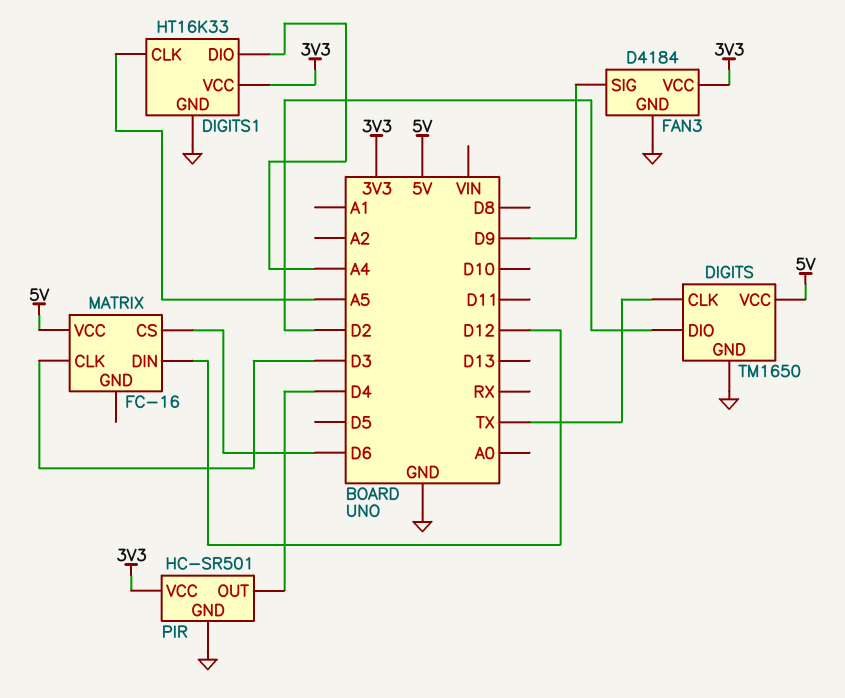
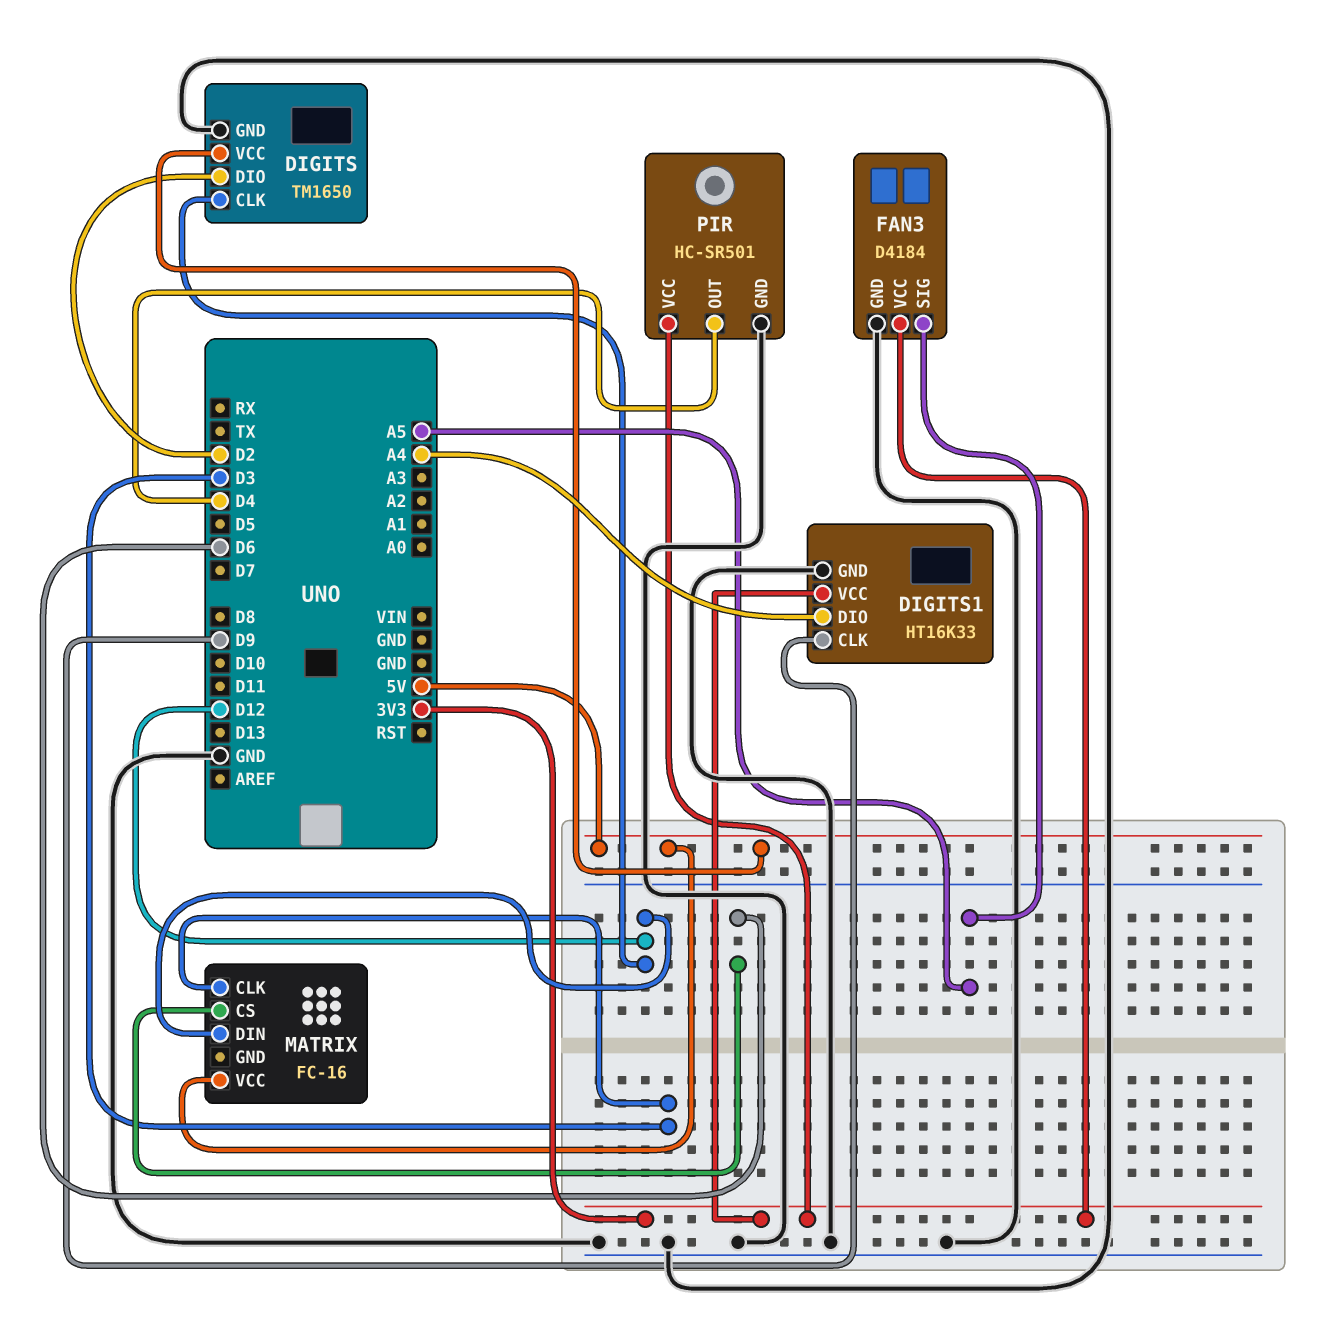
DIGITS pin CLK: TX -> D12
DIGITS1 pin CLK: A5 -> D9
FAN3 pin SIG: D9 -> A5

